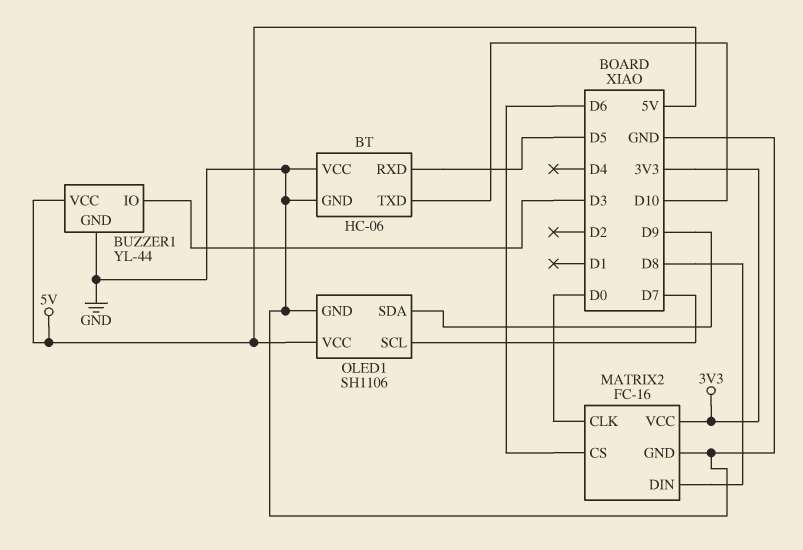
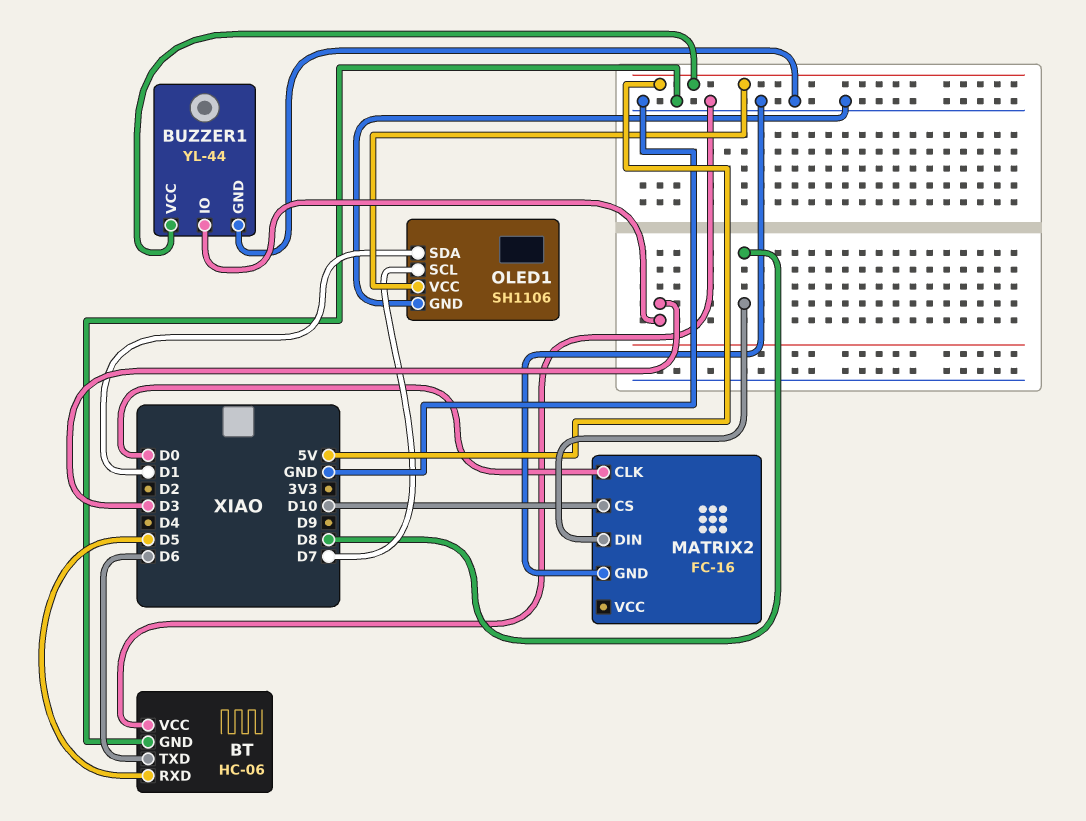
BT pin TXD: D10 -> D6
MATRIX2 pin CS: D6 -> D10
MATRIX2 pin VCC: 3V3 -> none
OLED1 pin SDA: D9 -> D1

